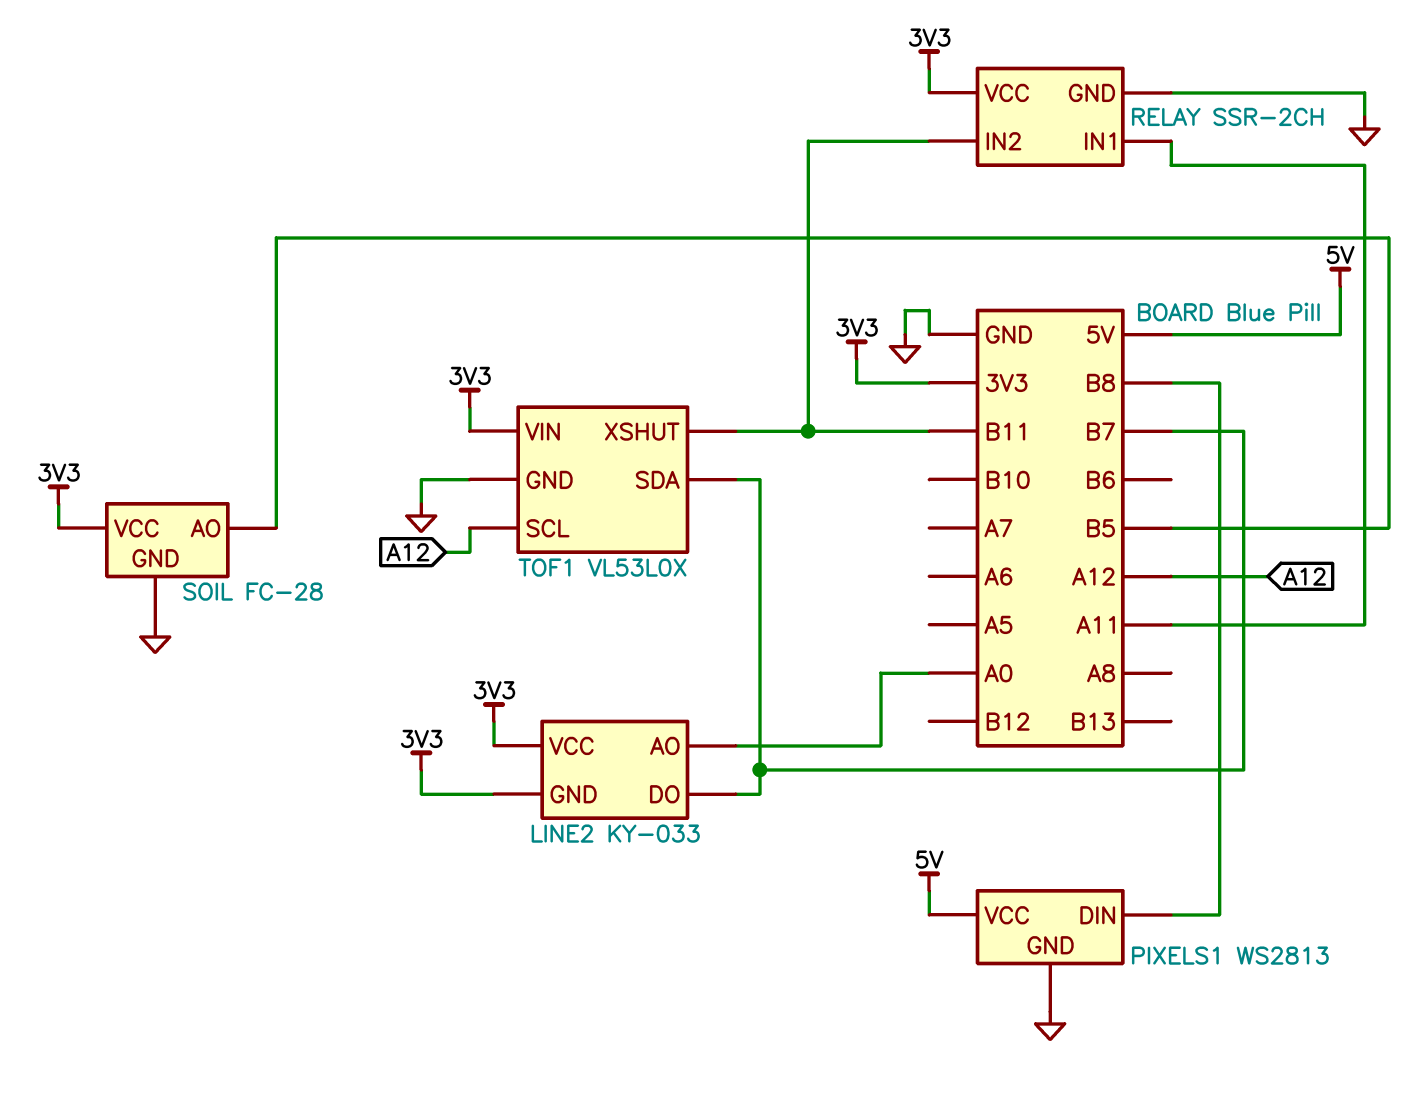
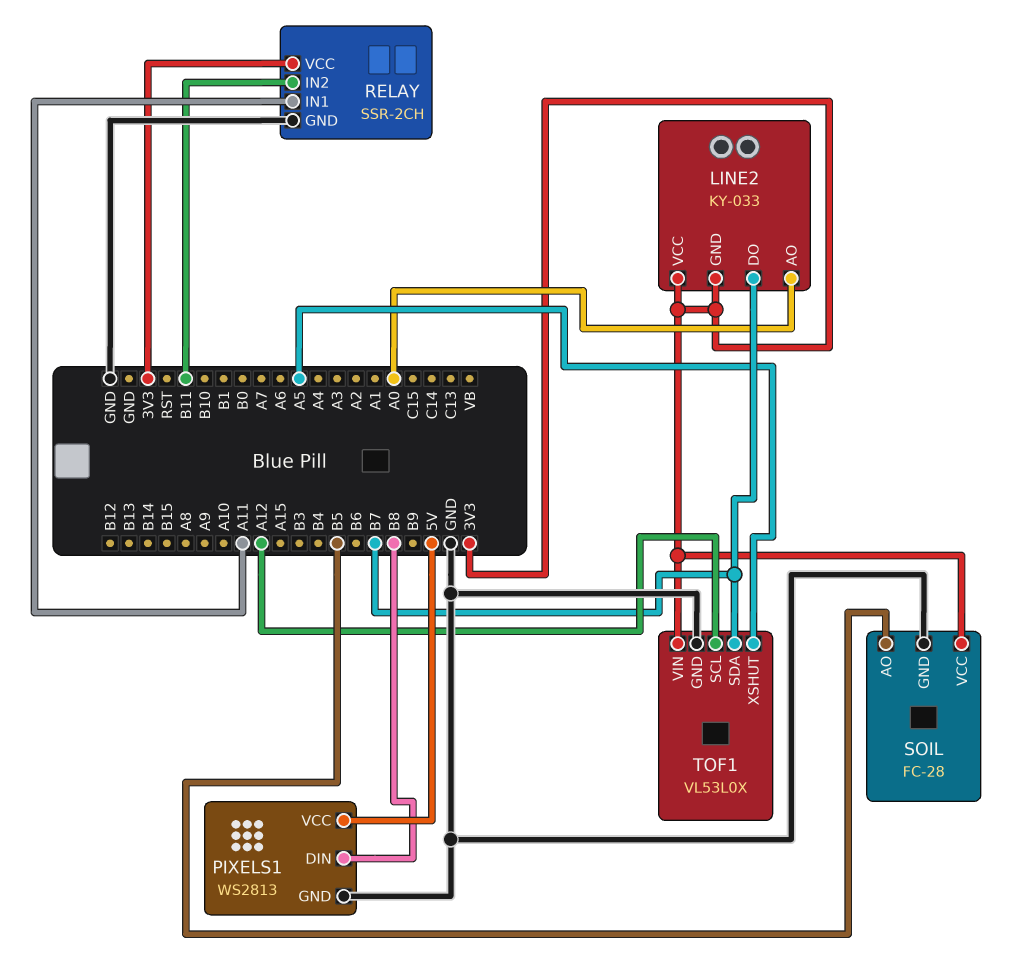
TOF1 pin XSHUT: B11 -> A5

